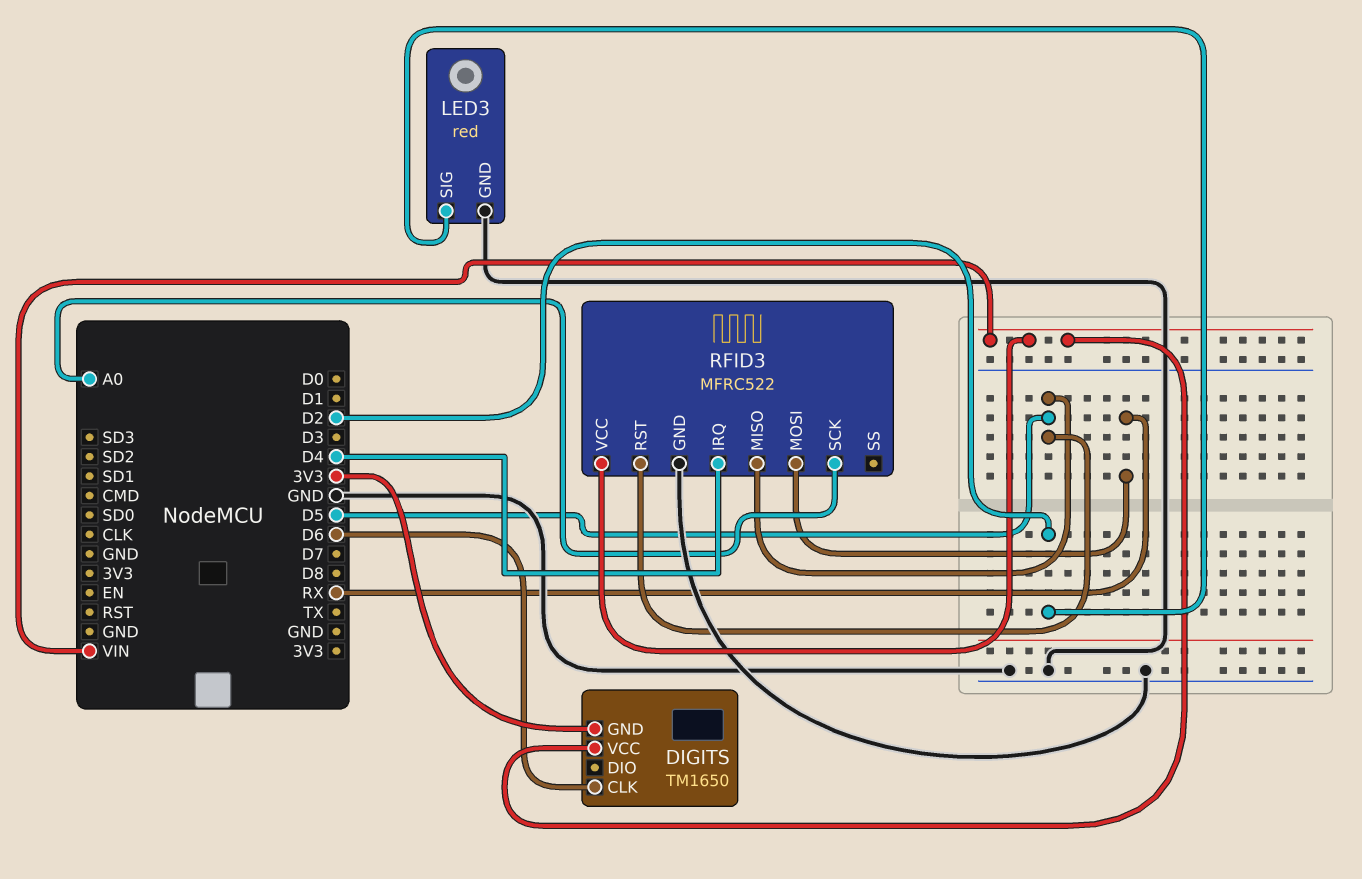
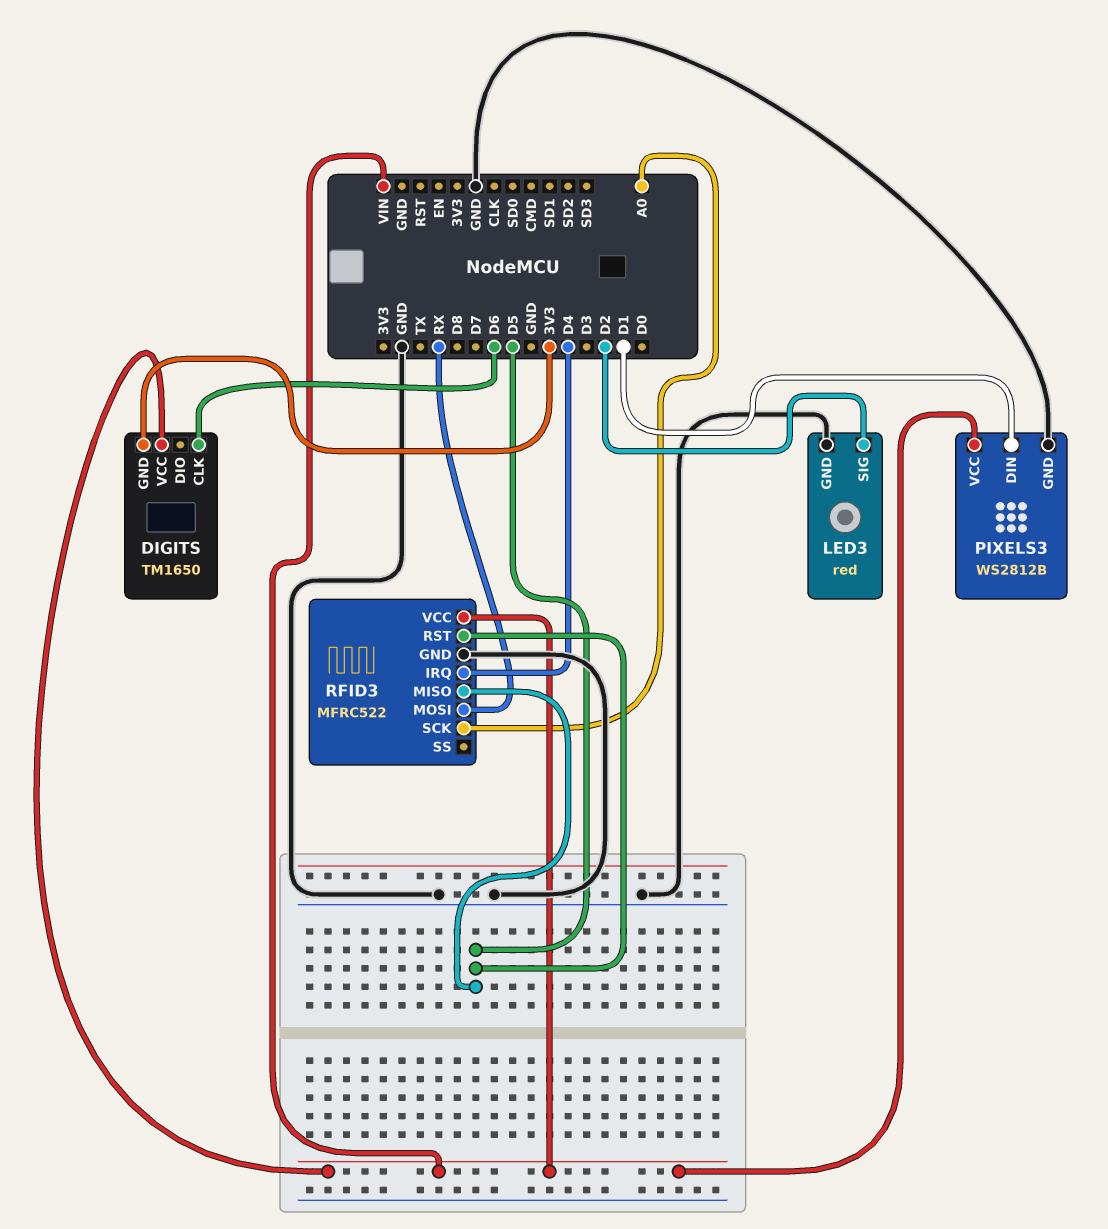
PIXELS3: none -> WS2812B
PIXELS3 pin DIN: none -> D1
PIXELS3 pin GND: none -> GND
PIXELS3 pin VCC: none -> VIN

